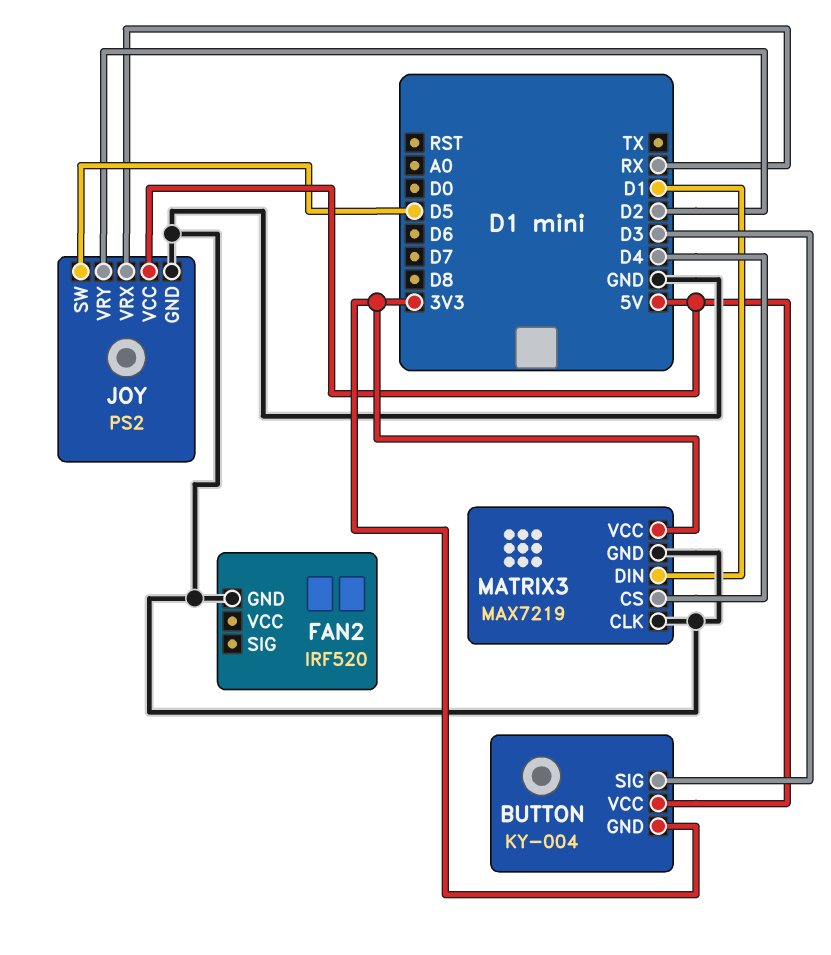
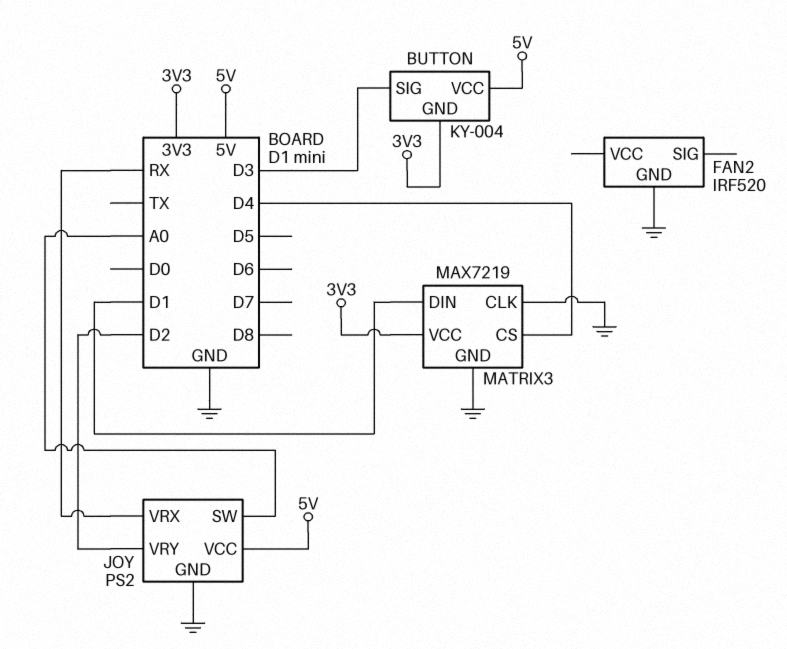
JOY pin SW: D5 -> A0

